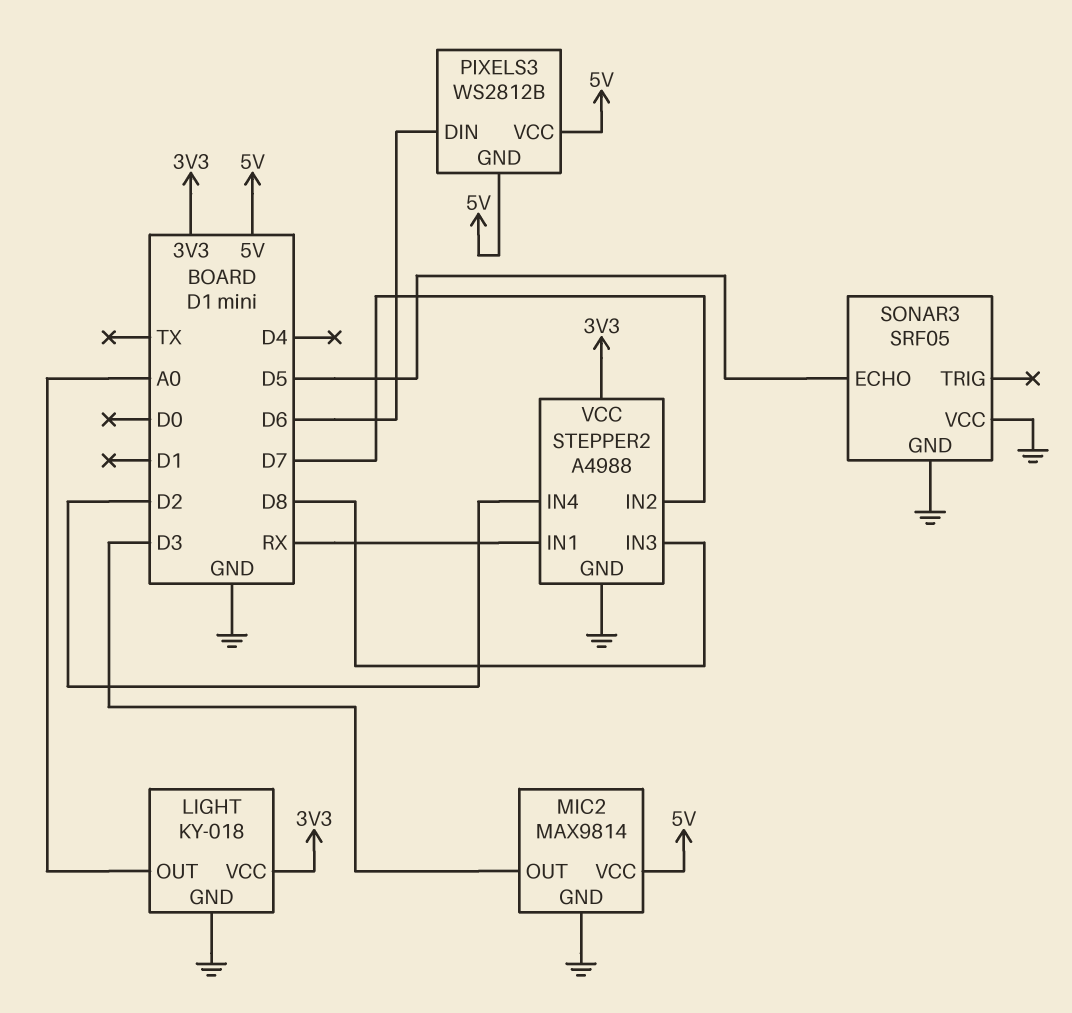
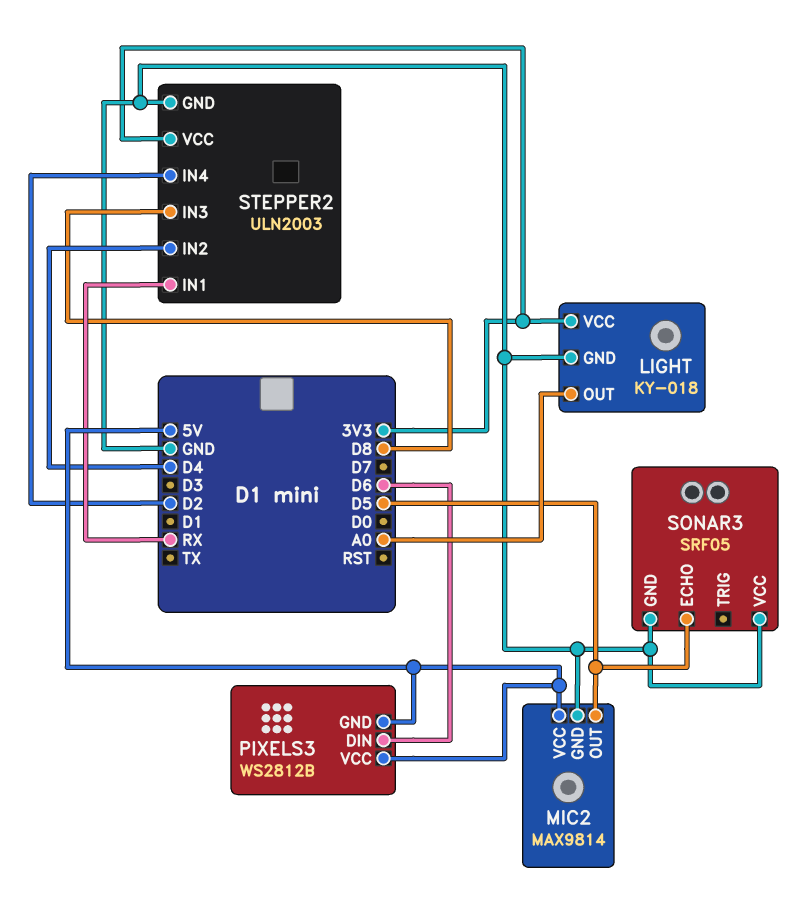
MIC2 pin OUT: D3 -> D5
STEPPER2: A4988 -> ULN2003
STEPPER2 pin IN2: D7 -> D4

